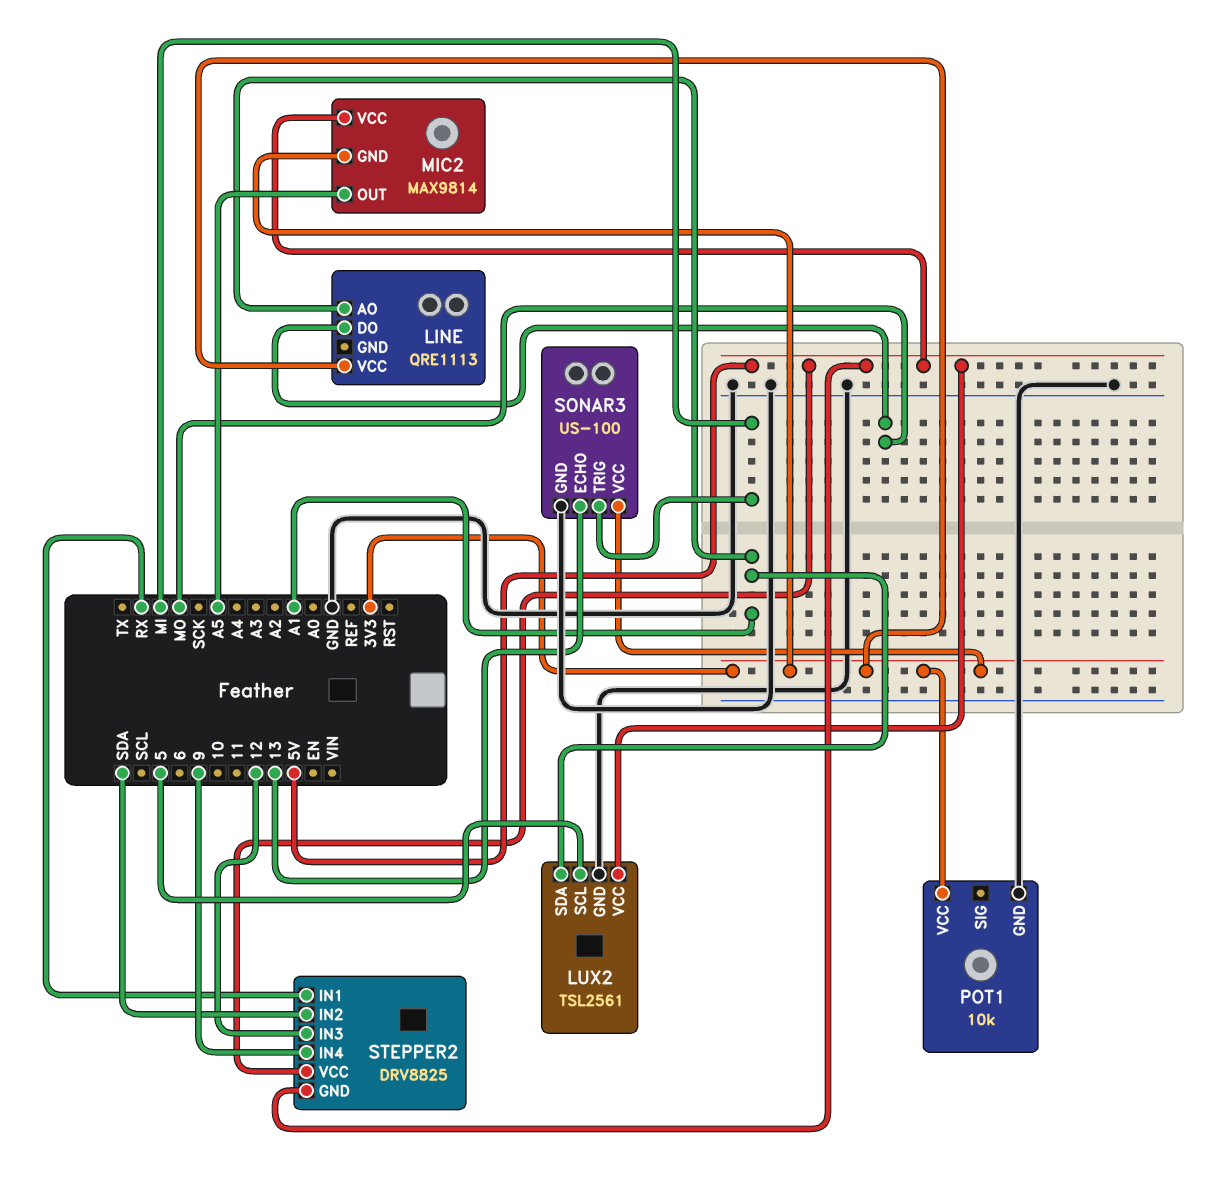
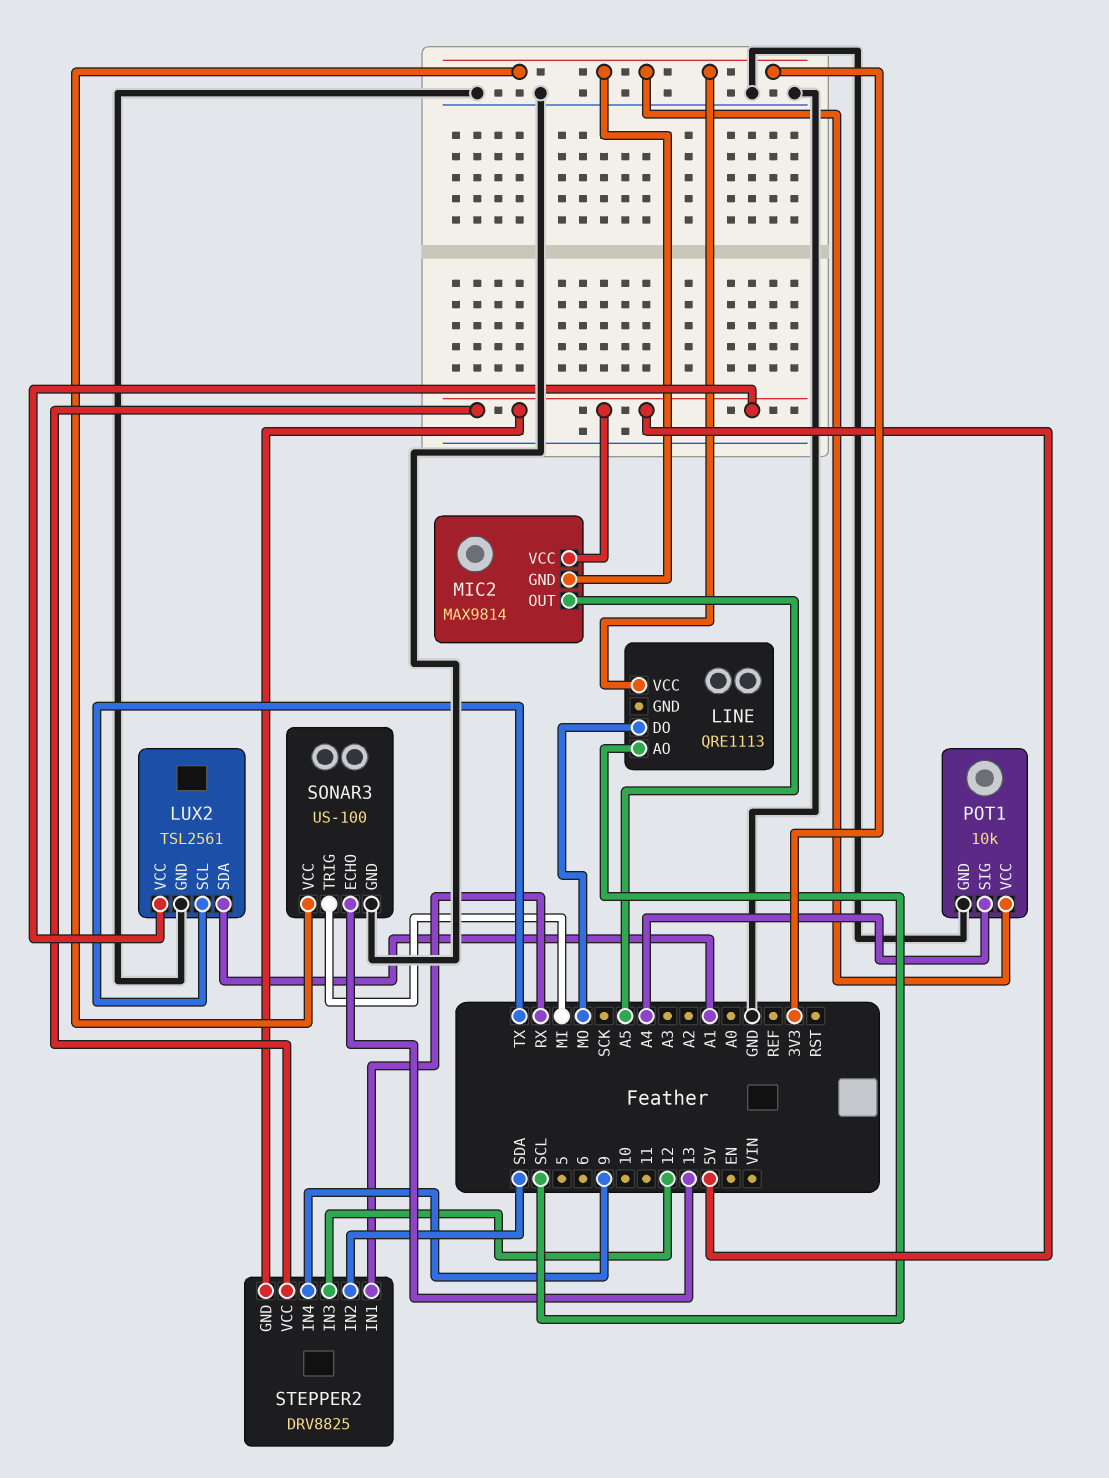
LINE pin AO: A1 -> SCL
LUX2 pin SCL: 5 -> TX
POT1 pin SIG: none -> A4

